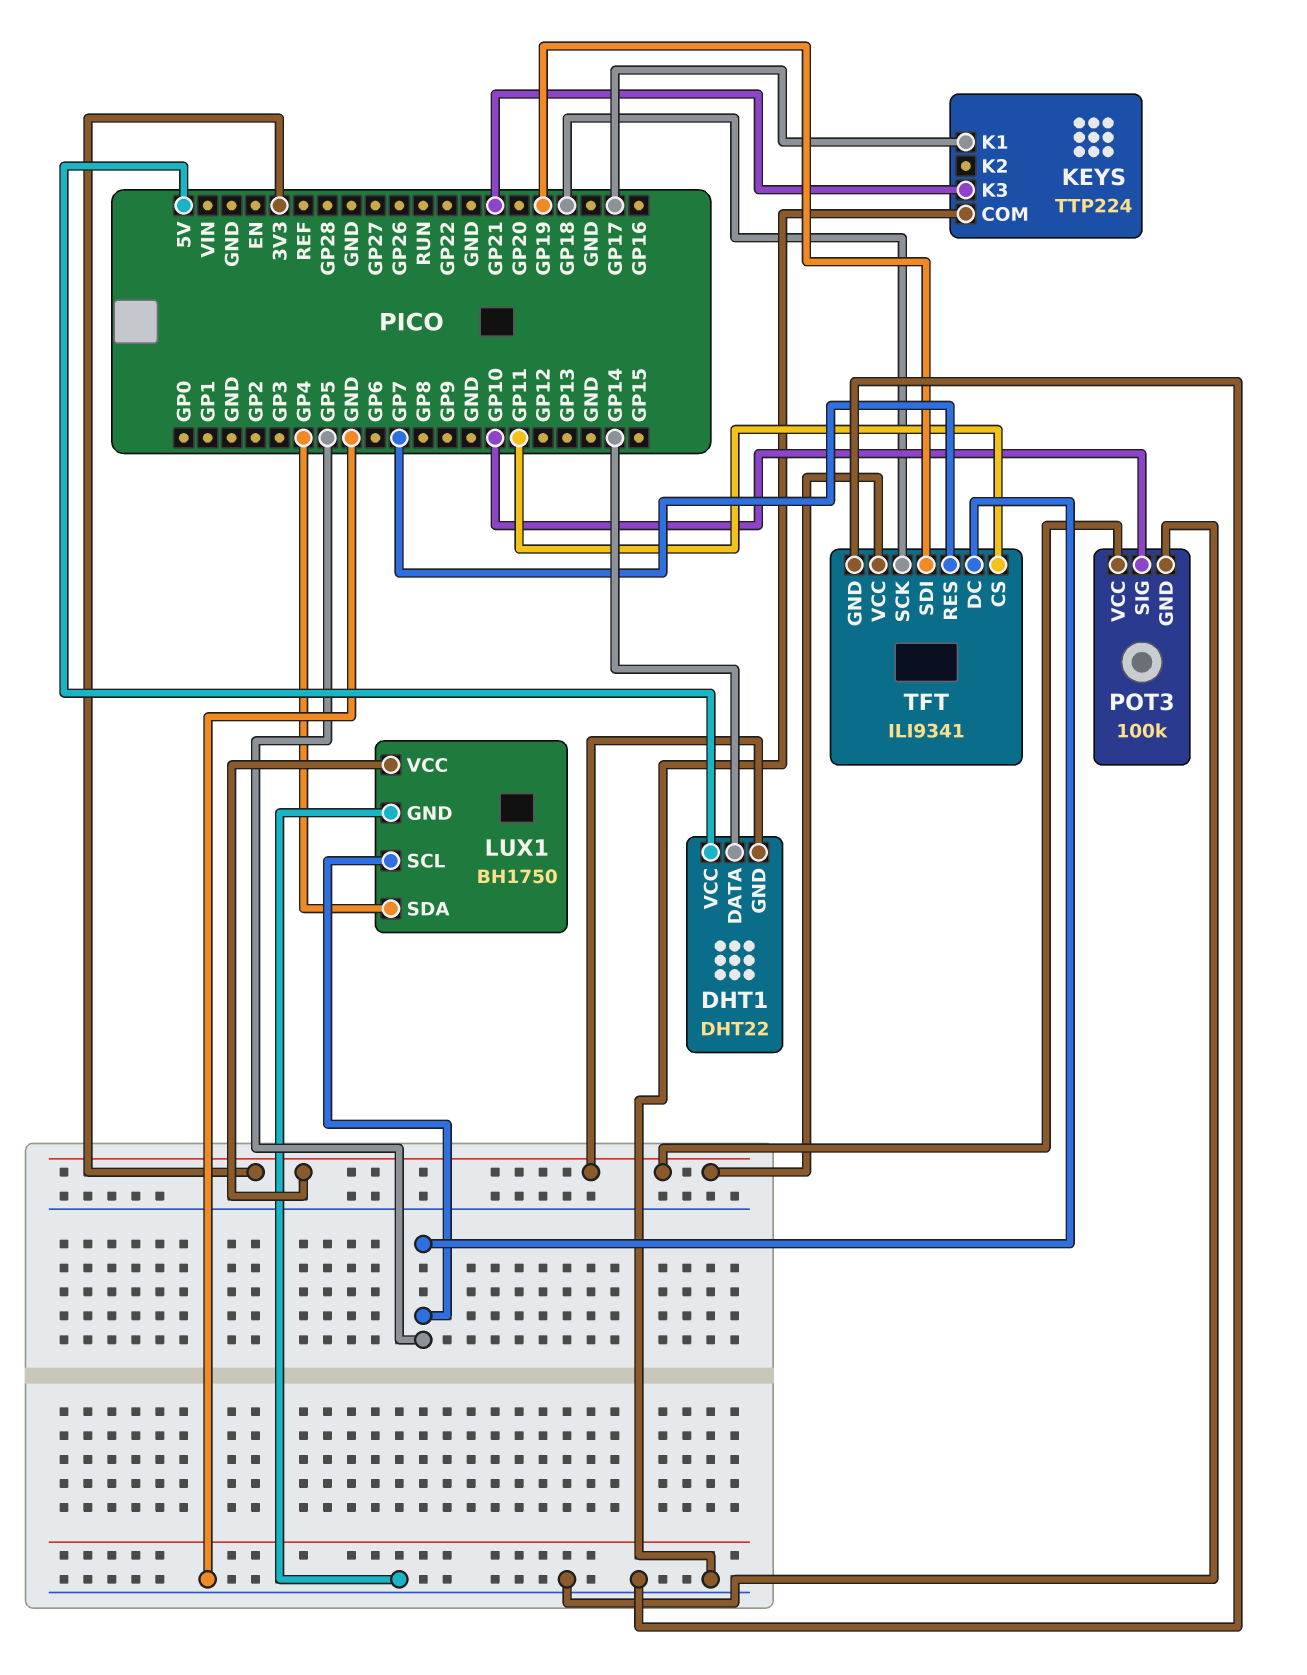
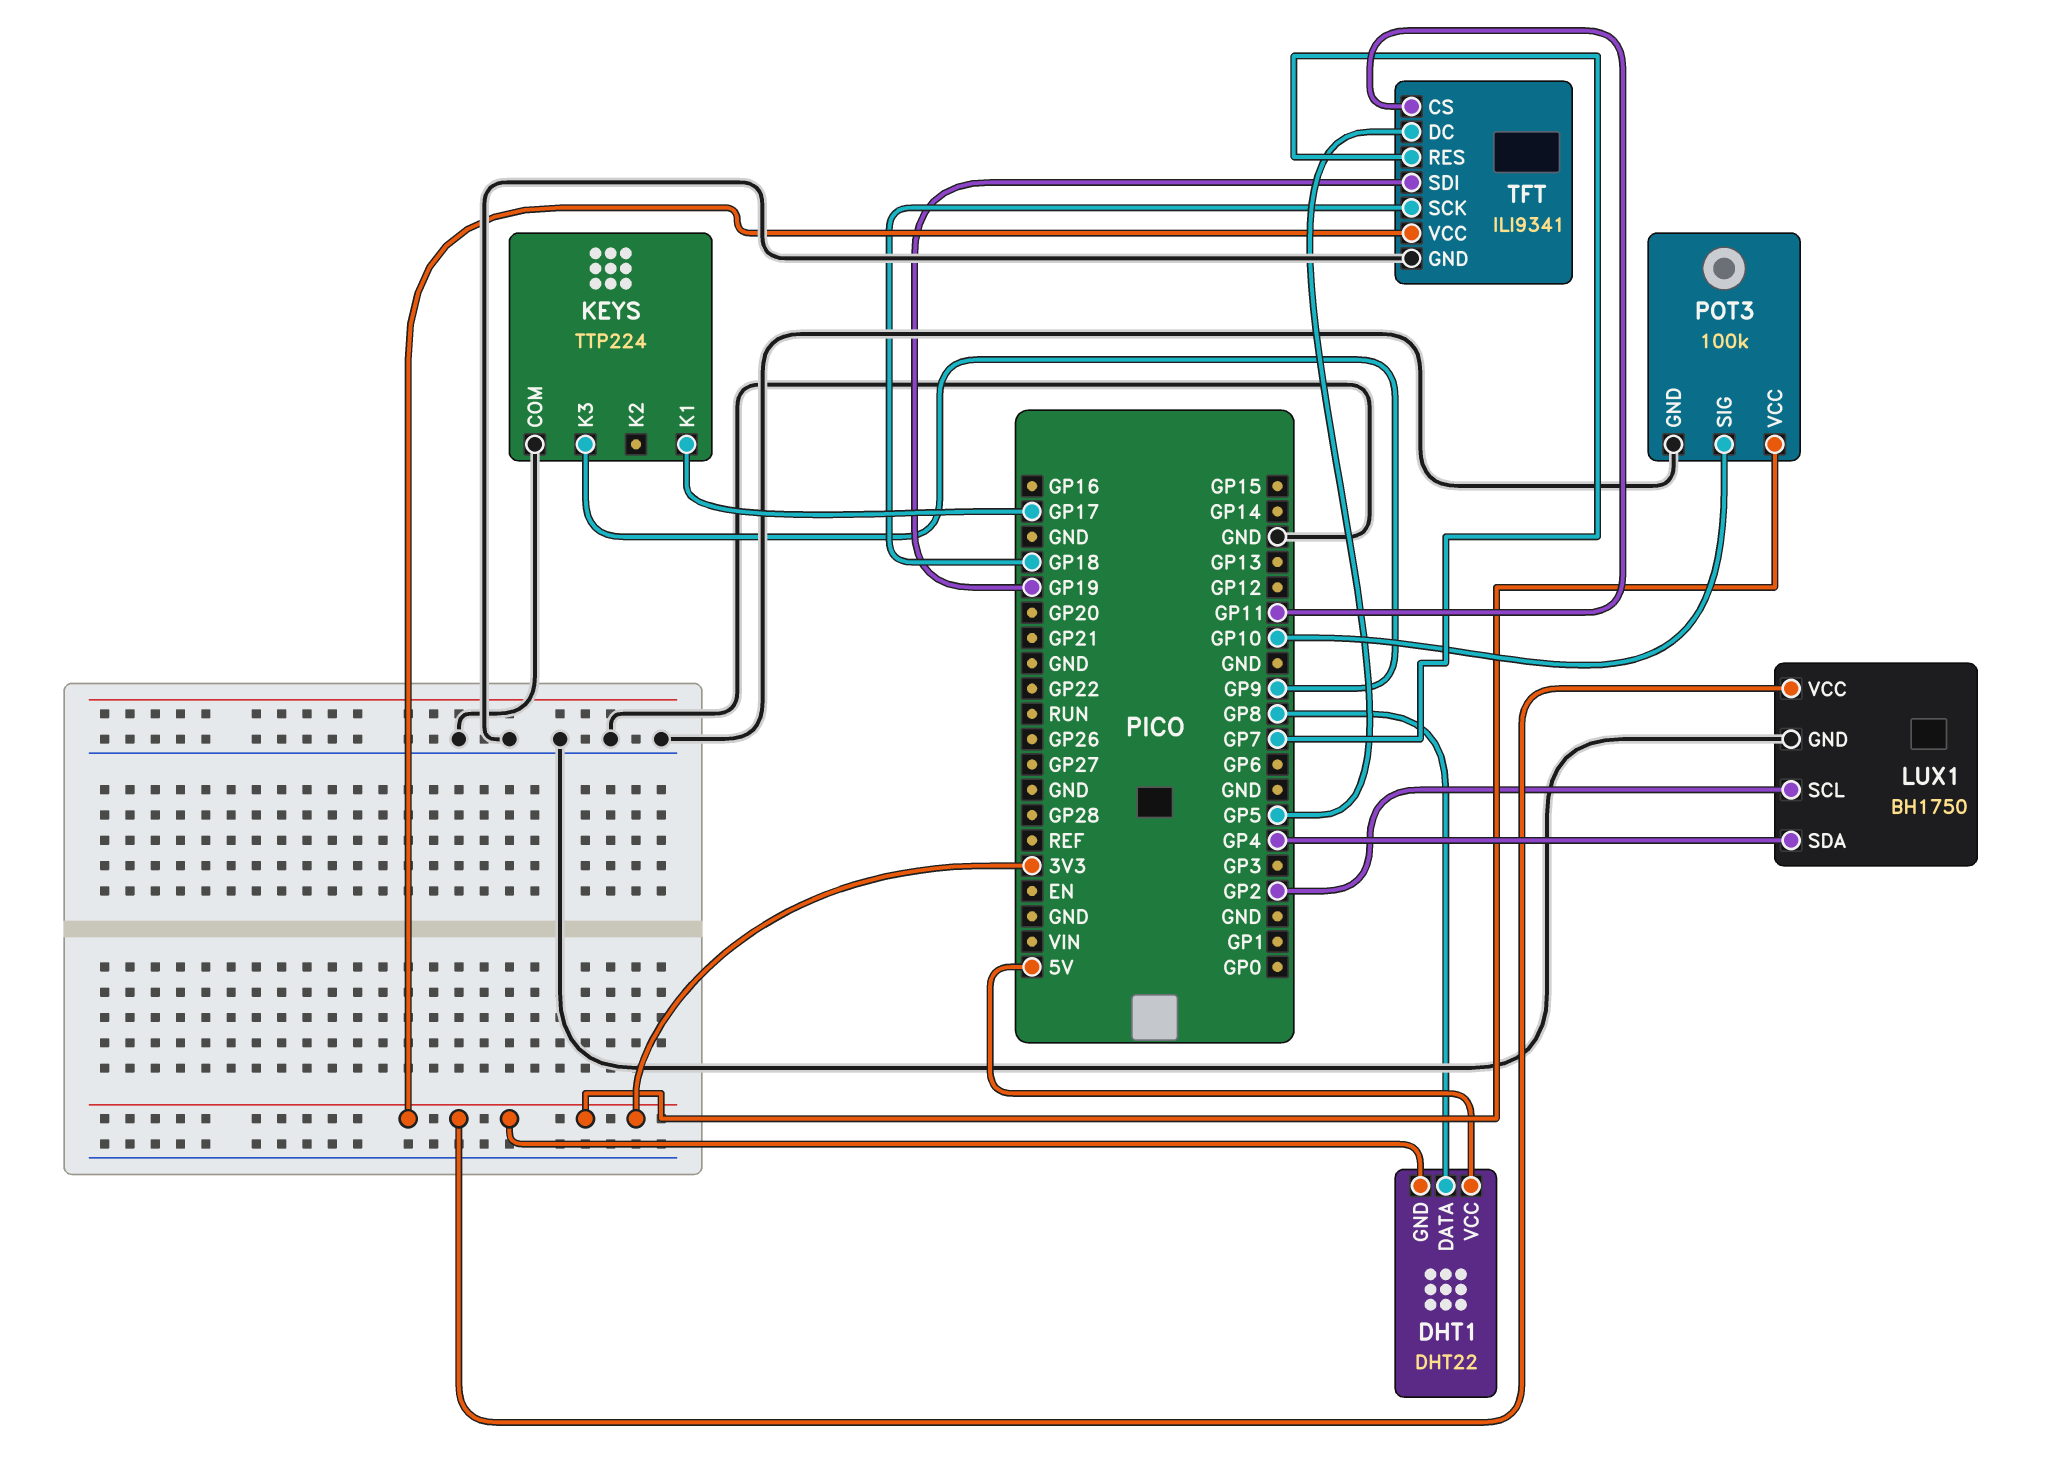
DHT1 pin DATA: GP14 -> GP8
KEYS pin K3: GP21 -> GP9
LUX1 pin SCL: GP5 -> GP2

